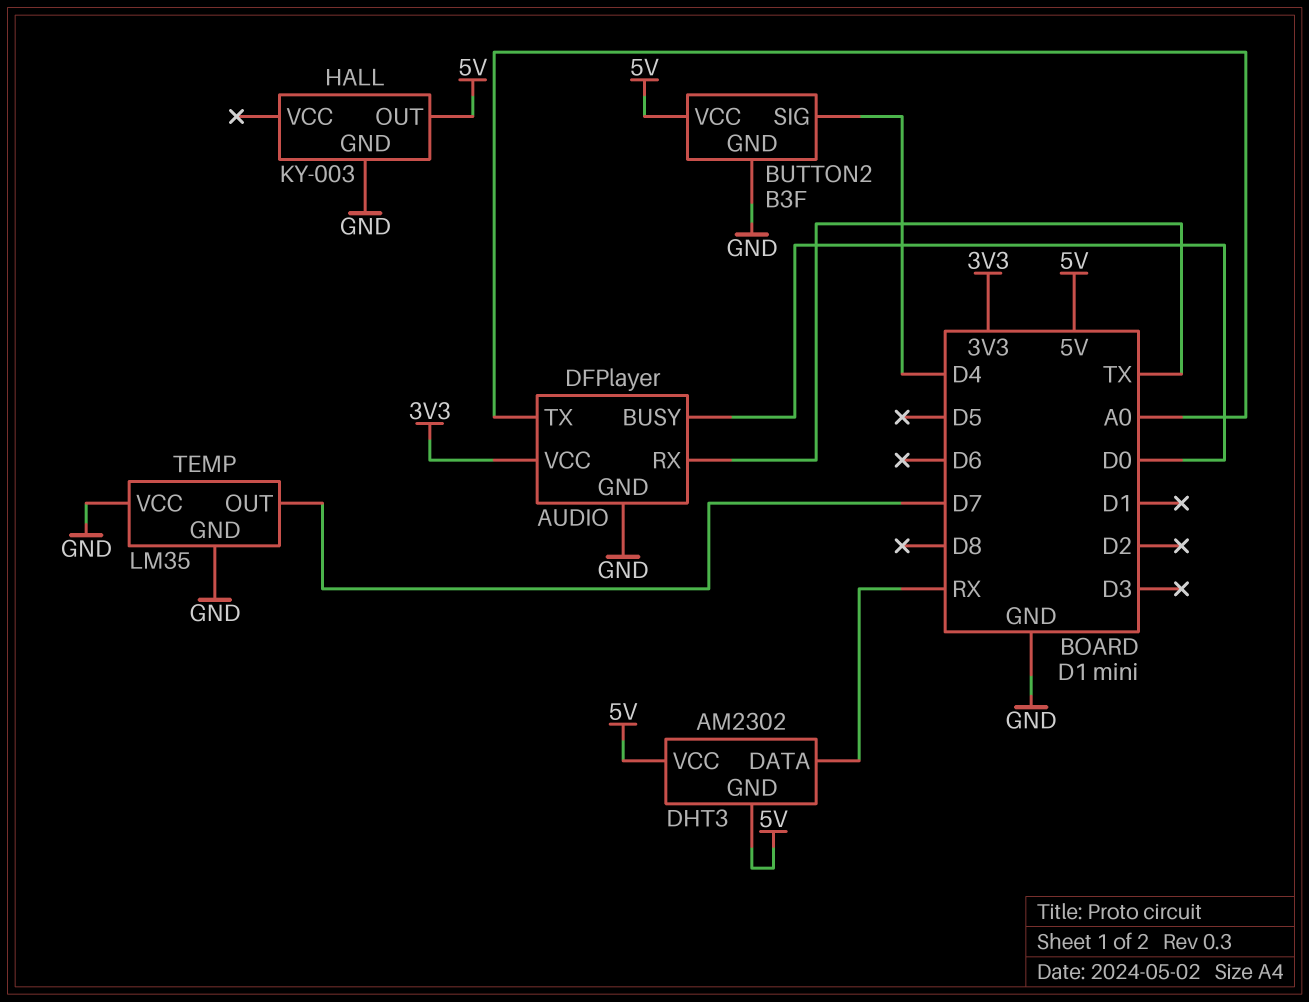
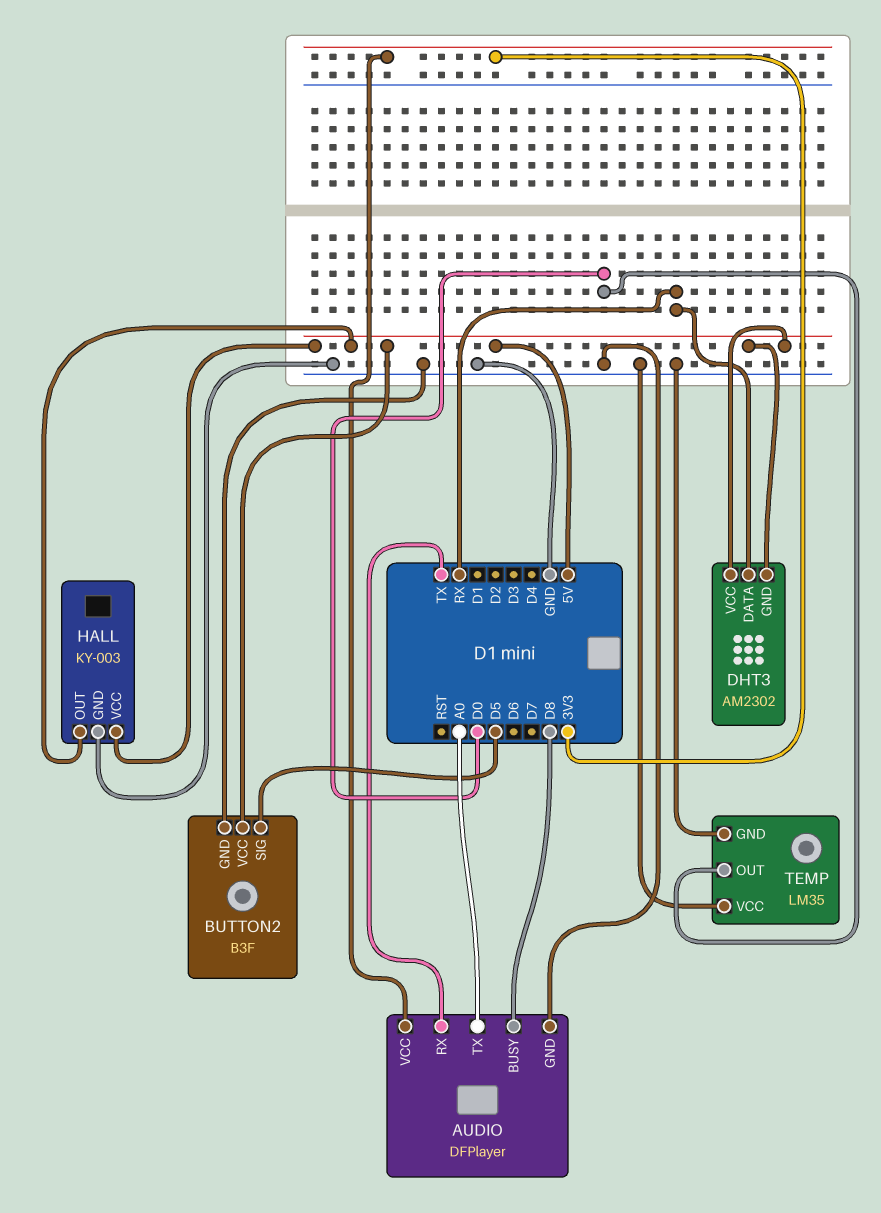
AUDIO pin BUSY: D0 -> D8
BUTTON2 pin SIG: D4 -> D5
HALL pin VCC: none -> 5V
TEMP pin OUT: D7 -> D0

